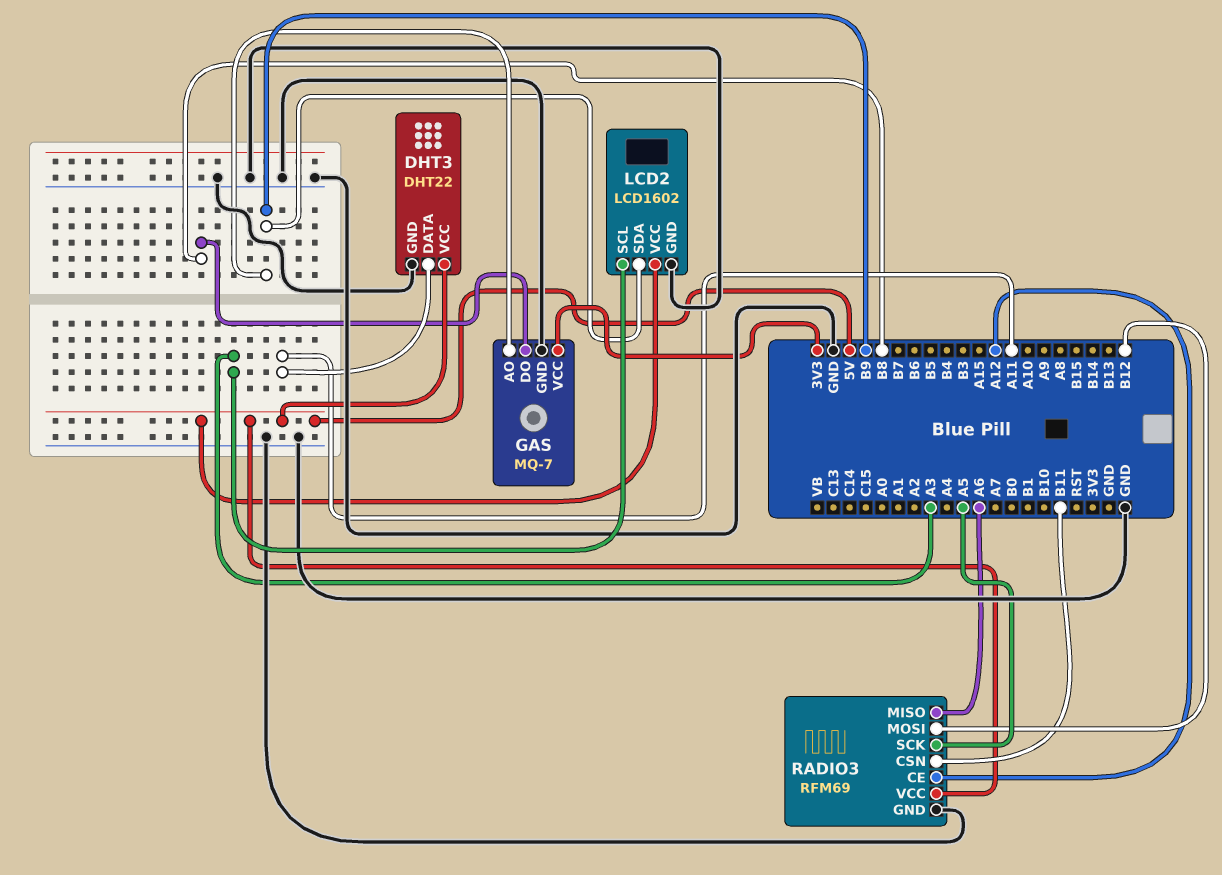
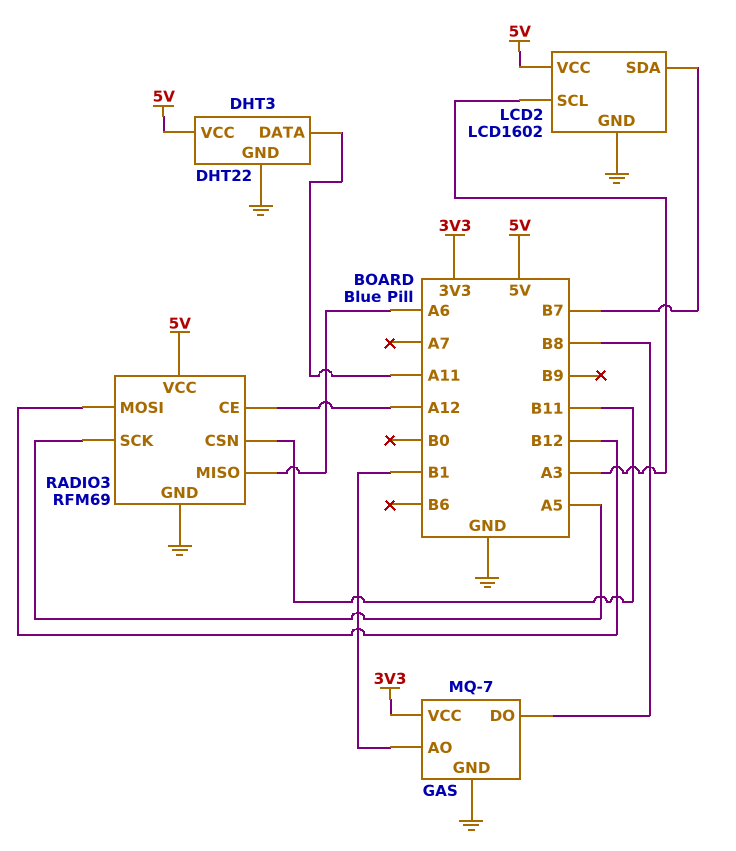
GAS pin AO: B9 -> B1
LCD2 pin SDA: B9 -> B7

